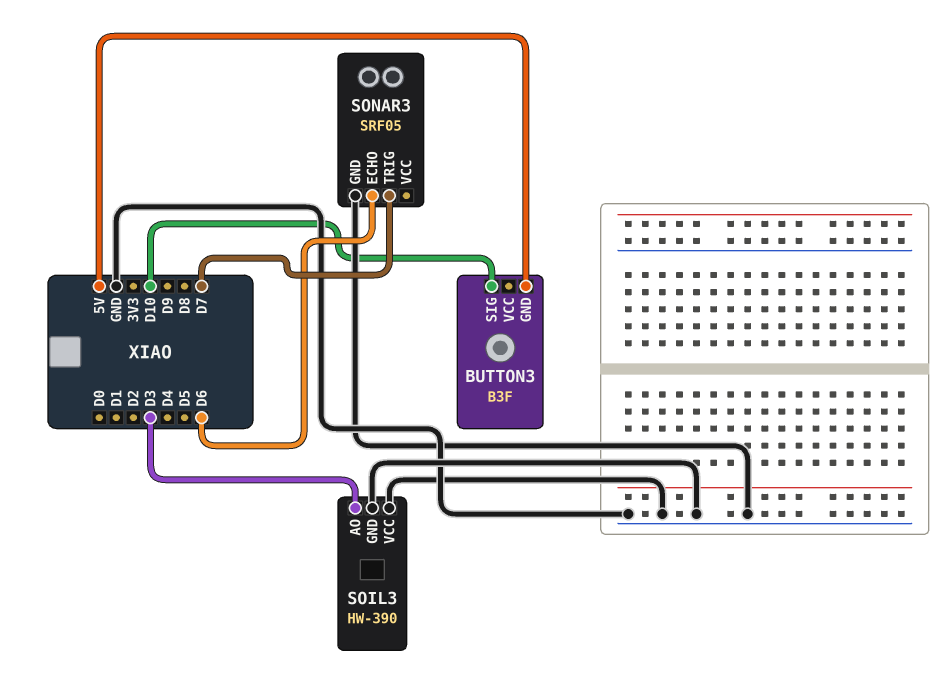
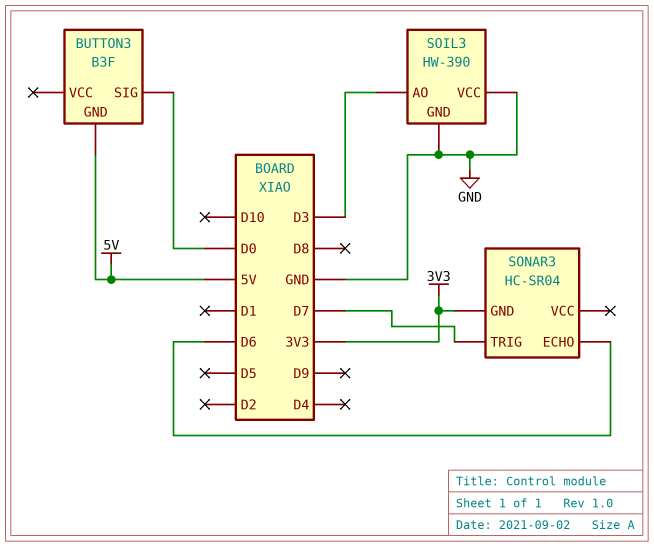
BUTTON3 pin SIG: D10 -> D0
SONAR3: SRF05 -> HC-SR04
SONAR3 pin GND: GND -> 3V3

